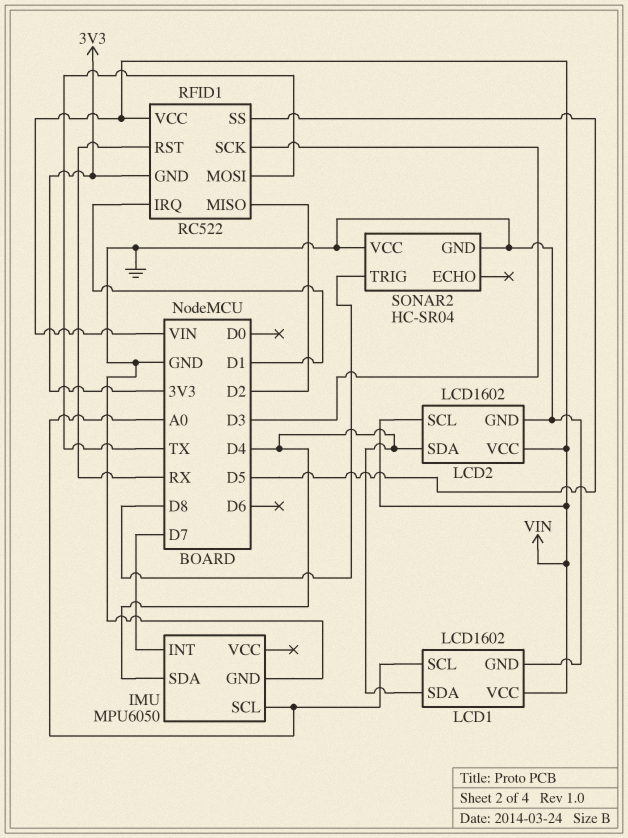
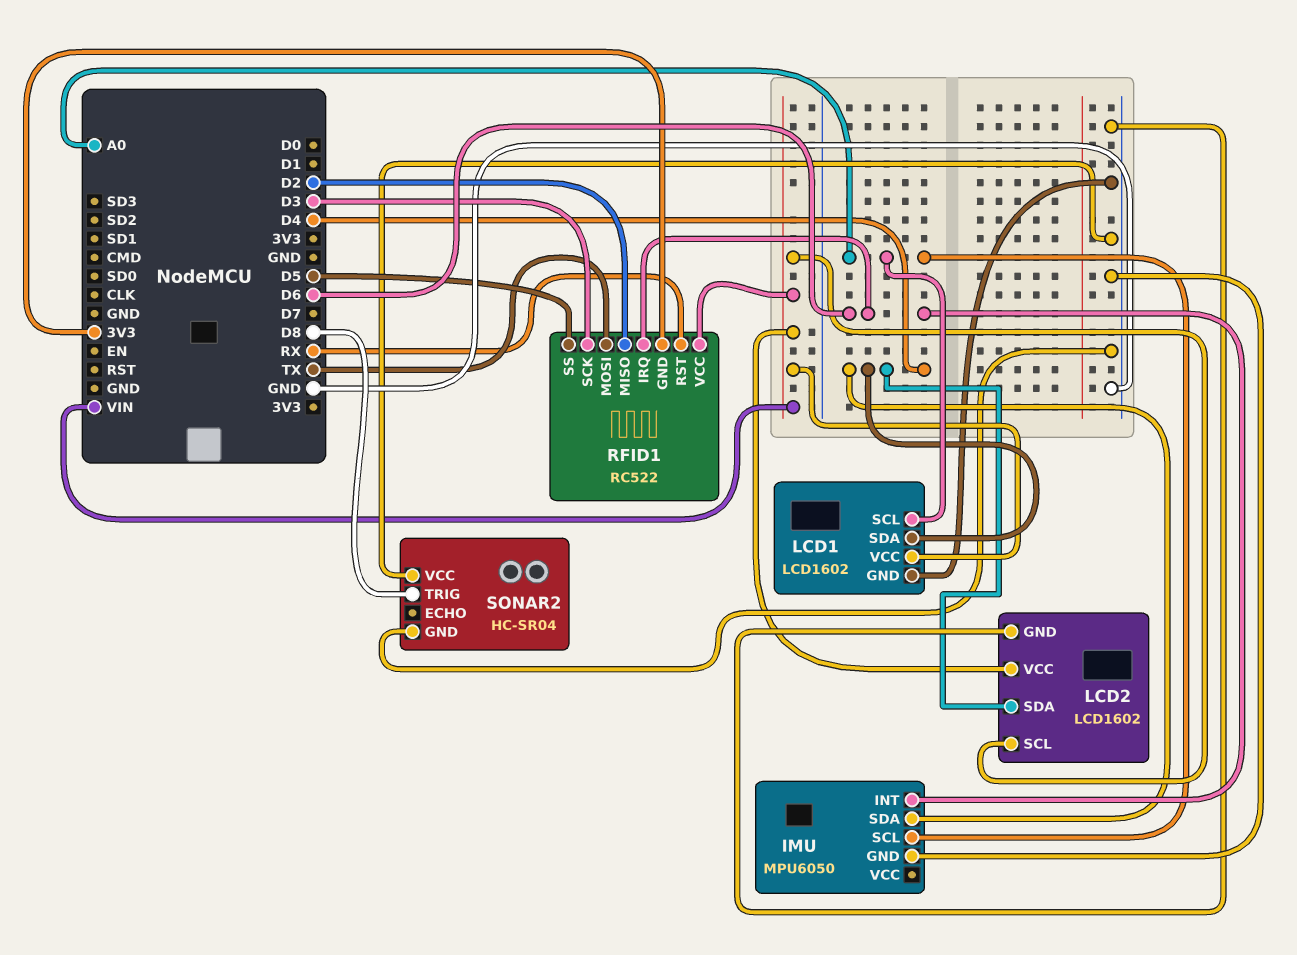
IMU pin INT: D7 -> D6
RFID1 pin IRQ: D1 -> D6

